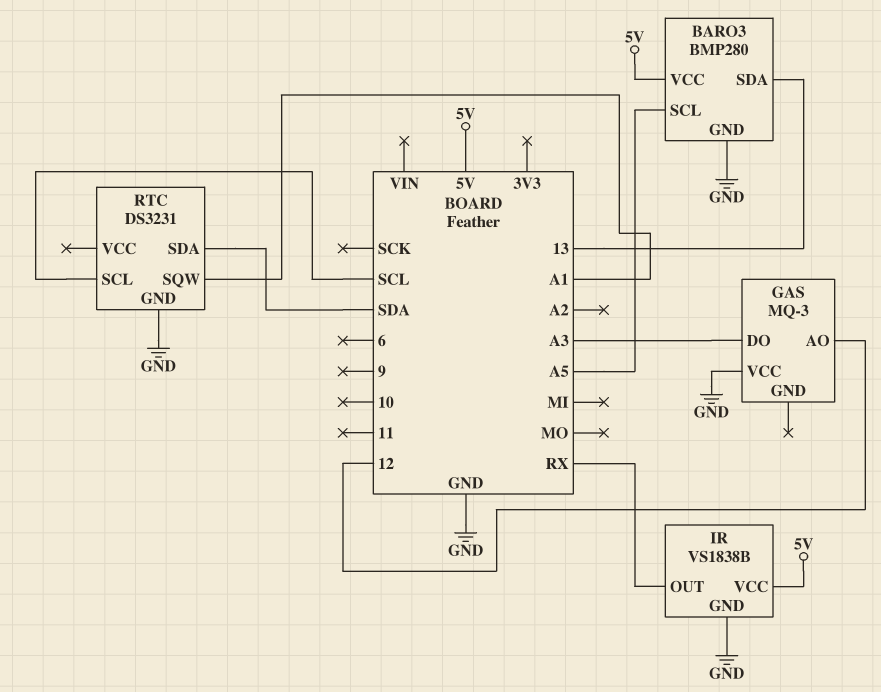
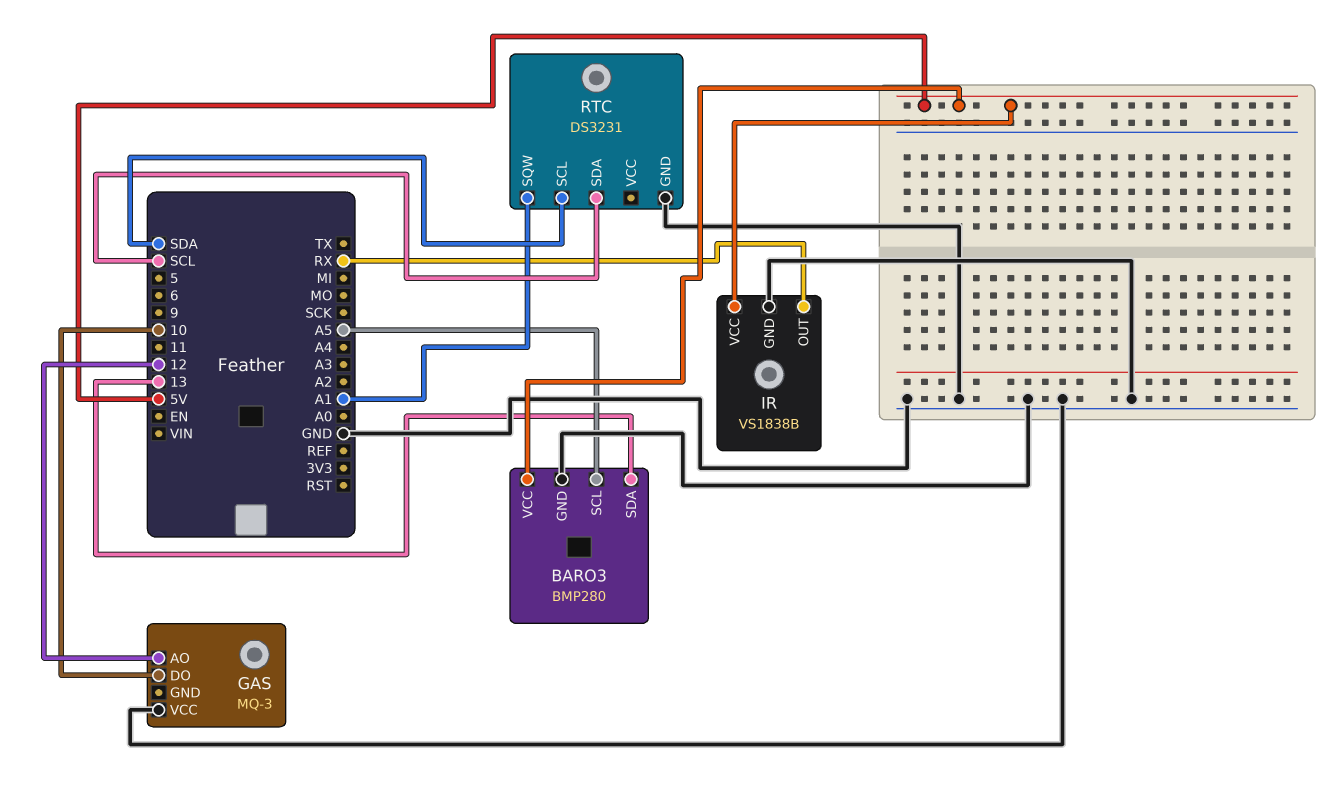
GAS pin DO: A3 -> 10
RTC pin SCL: SCL -> SDA
RTC pin SDA: SDA -> SCL

